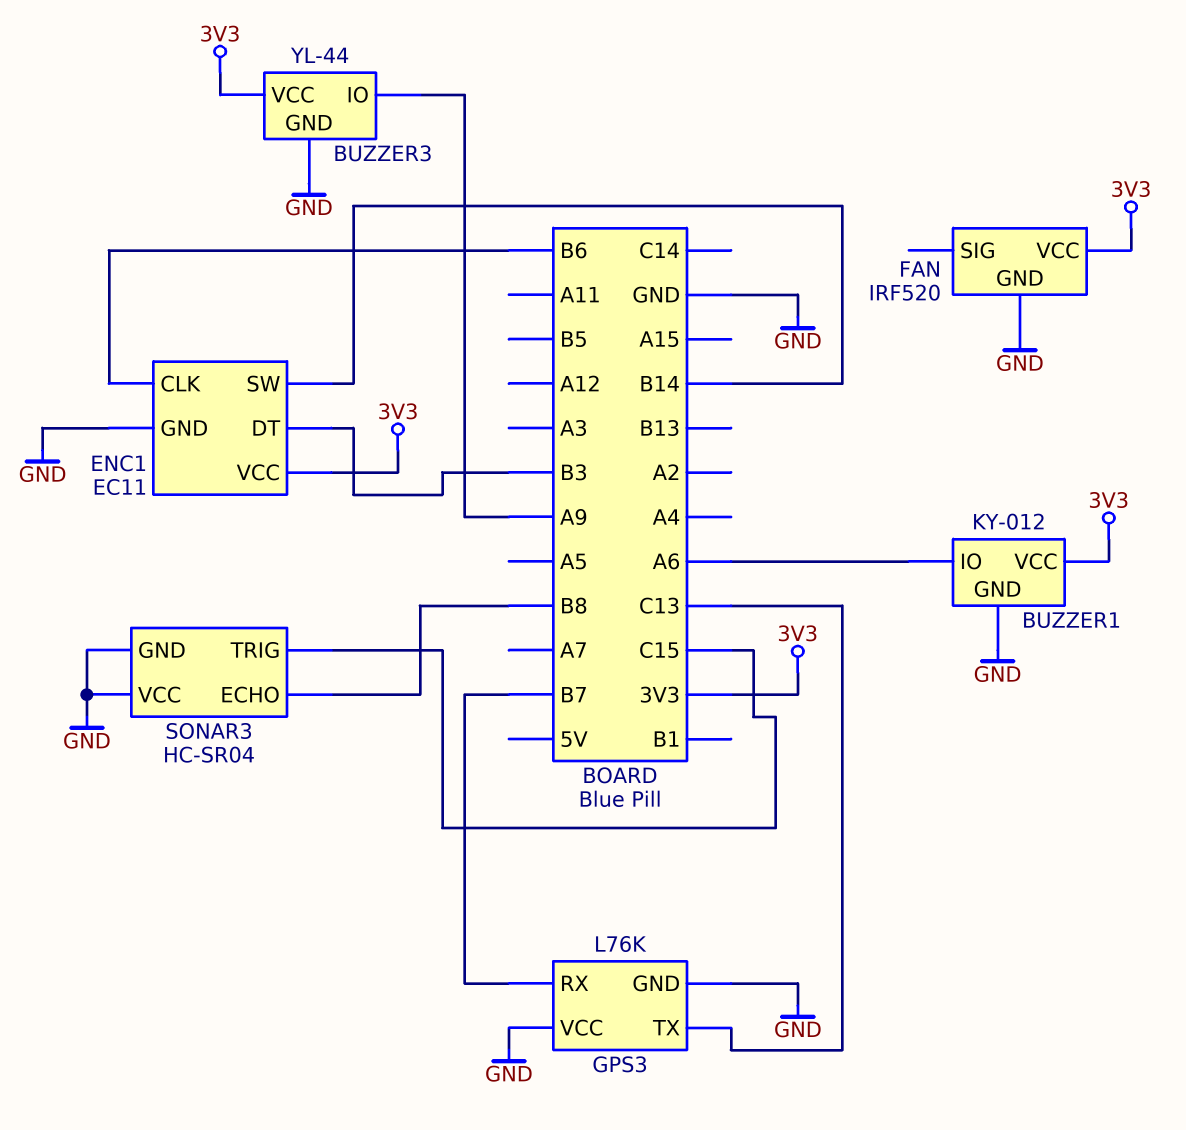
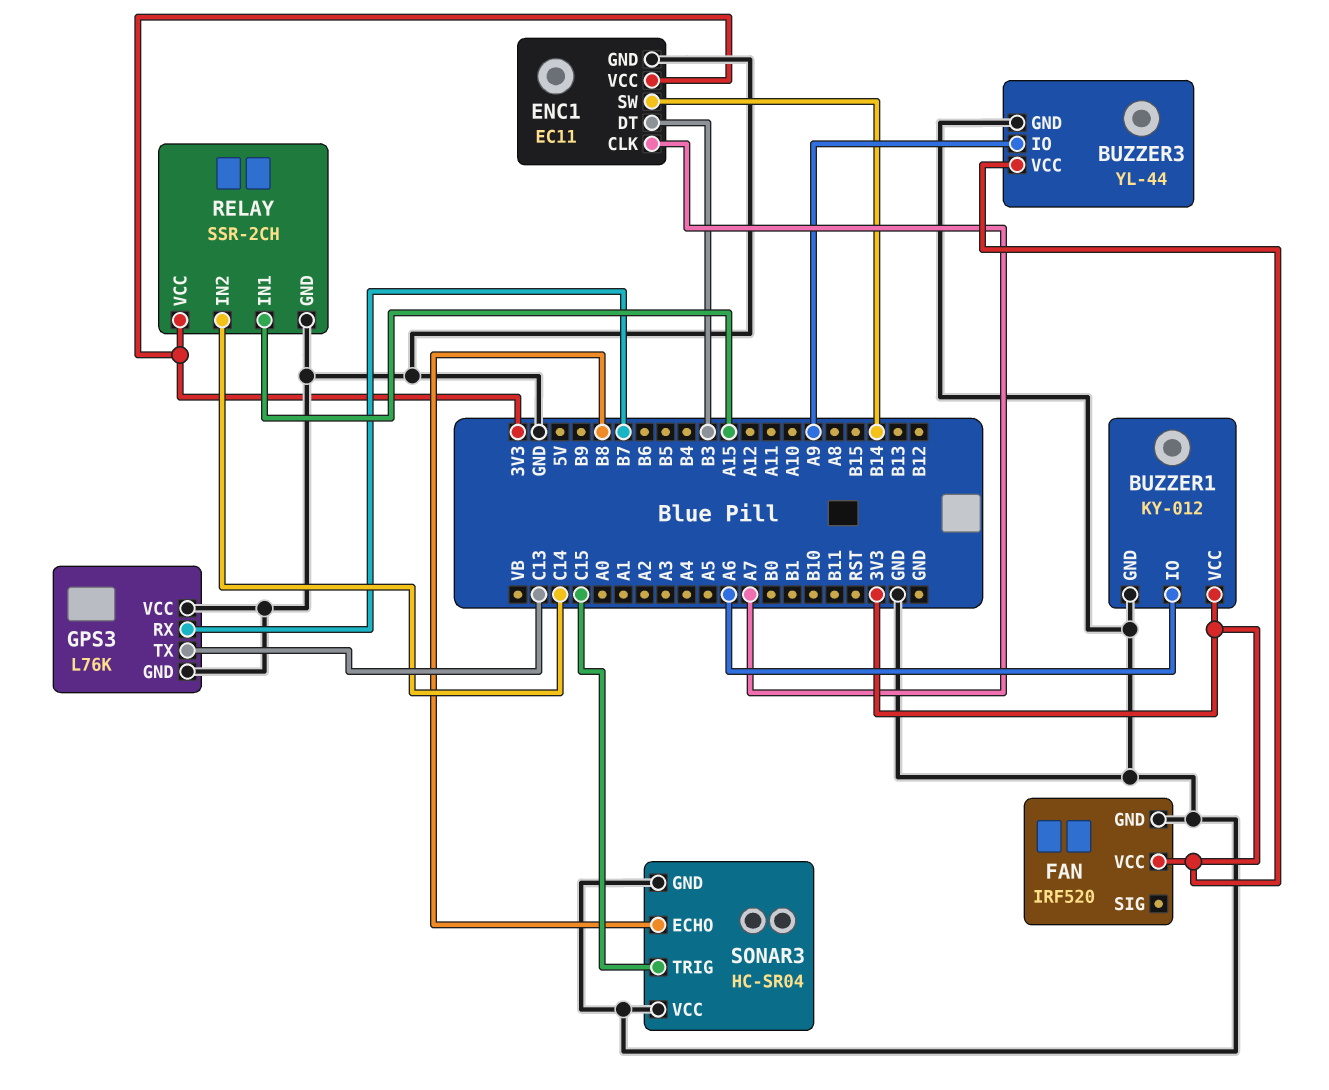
ENC1 pin CLK: B6 -> A7
RELAY: none -> SSR-2CH
RELAY pin GND: none -> GND
RELAY pin IN1: none -> A15
RELAY pin IN2: none -> C14
RELAY pin VCC: none -> 3V3

